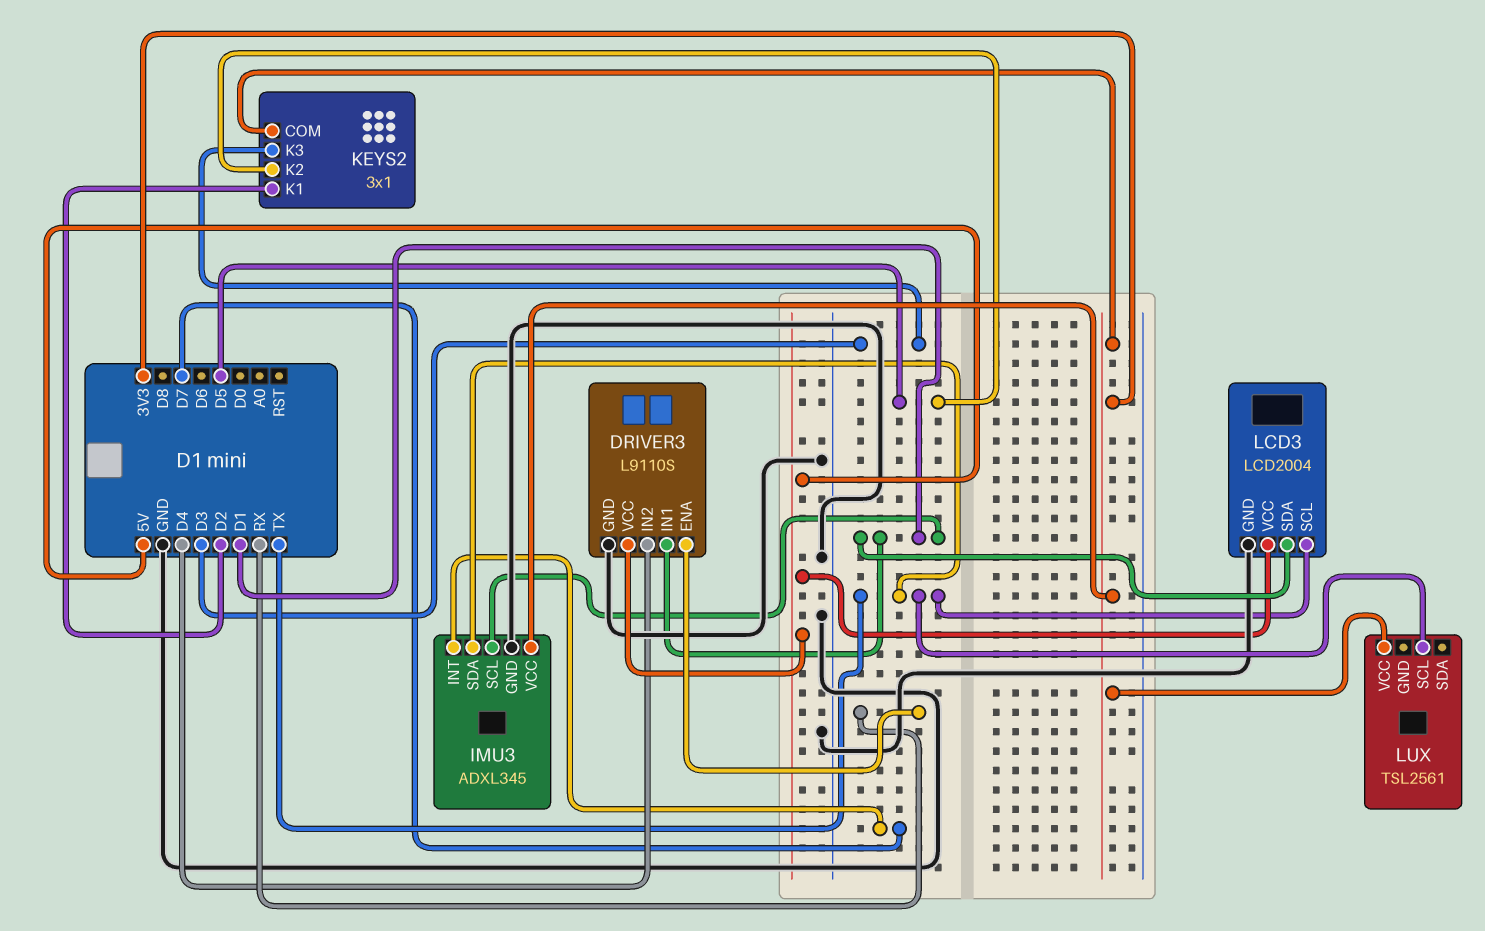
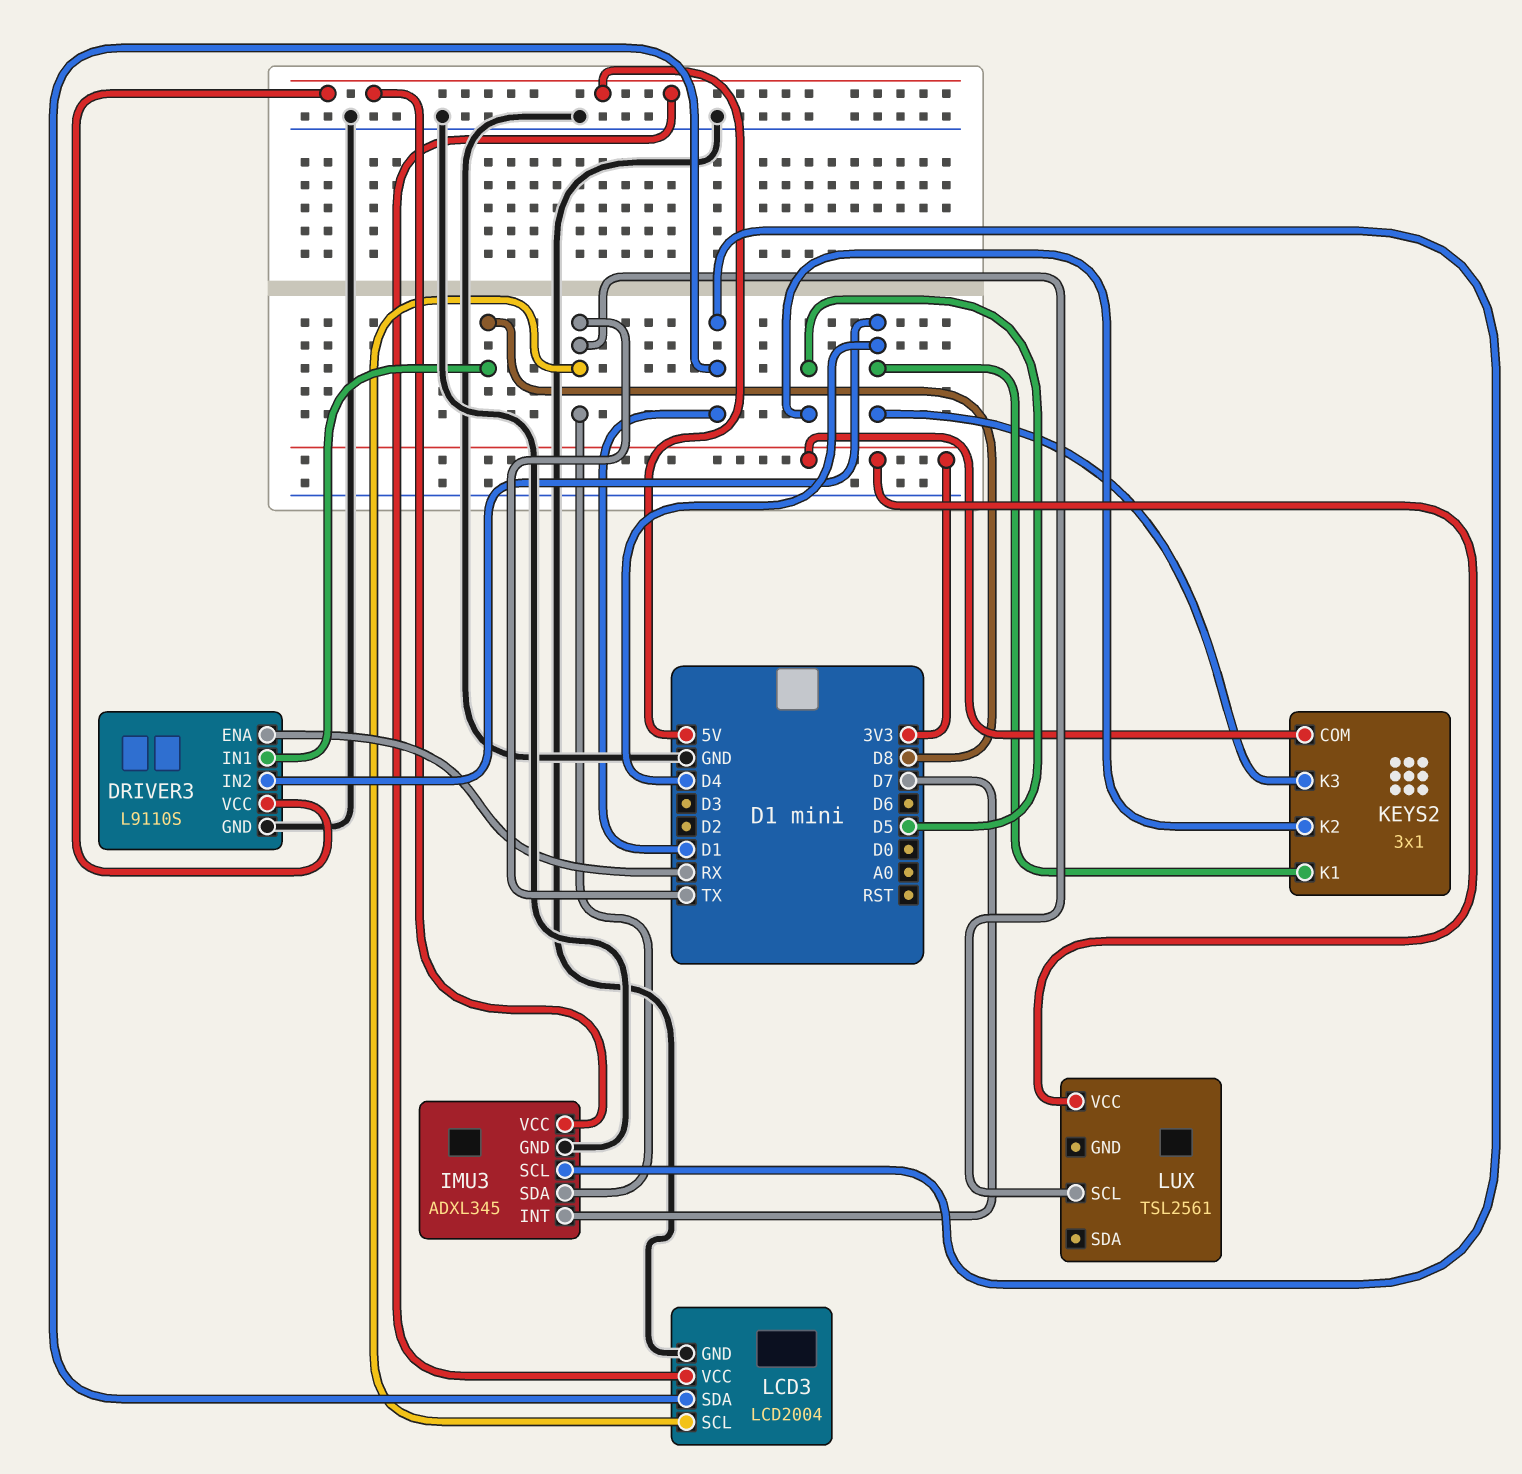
DRIVER3 pin IN1: D1 -> D8
IMU3 pin VCC: 3V3 -> 5V
KEYS2 pin K1: D2 -> D4
KEYS2 pin K3: D3 -> D4

